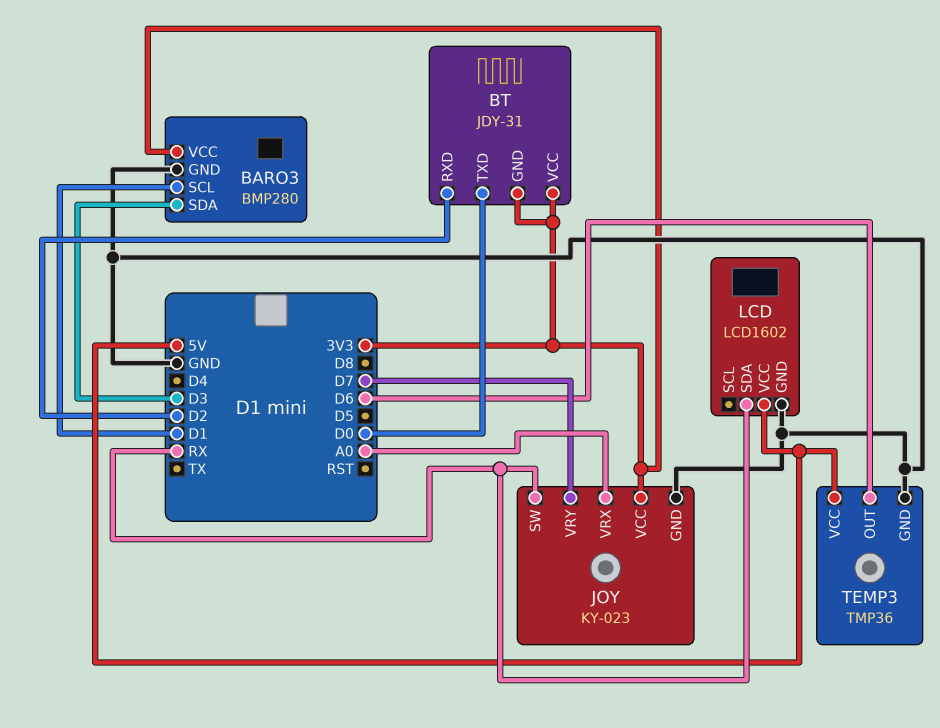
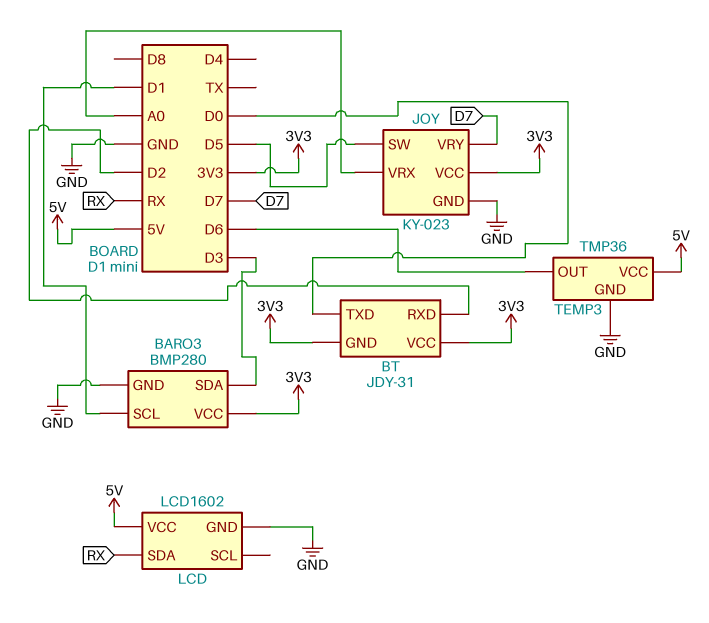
JOY pin SW: RX -> D5

